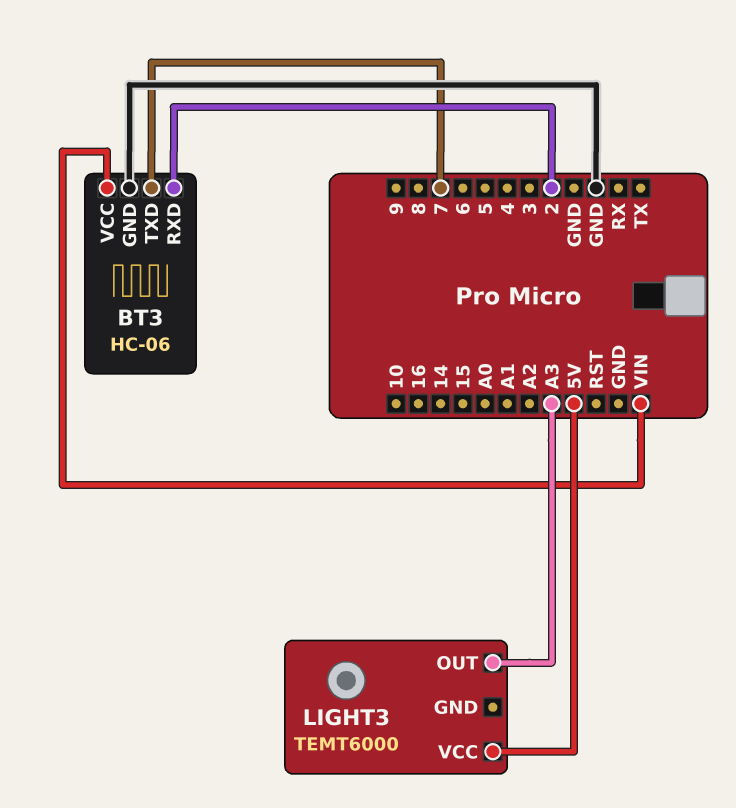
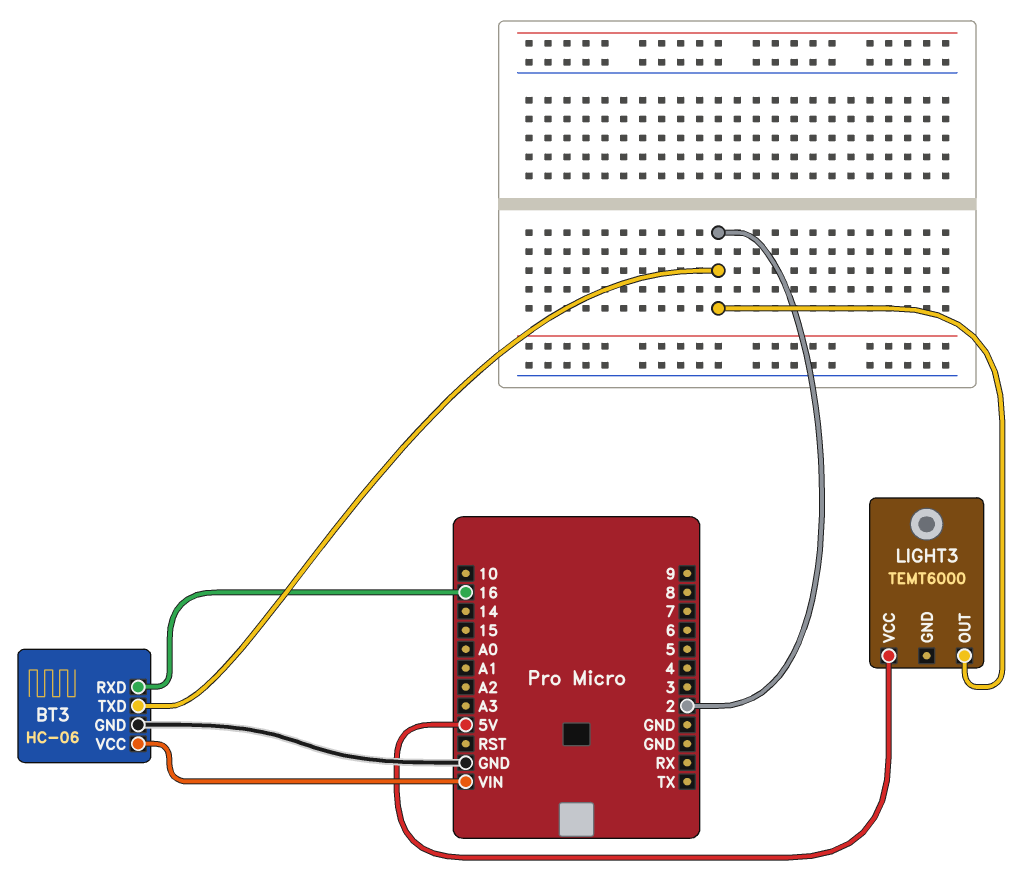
BT3 pin RXD: 2 -> 16
BT3 pin TXD: 7 -> 2
LIGHT3 pin OUT: A3 -> 2

